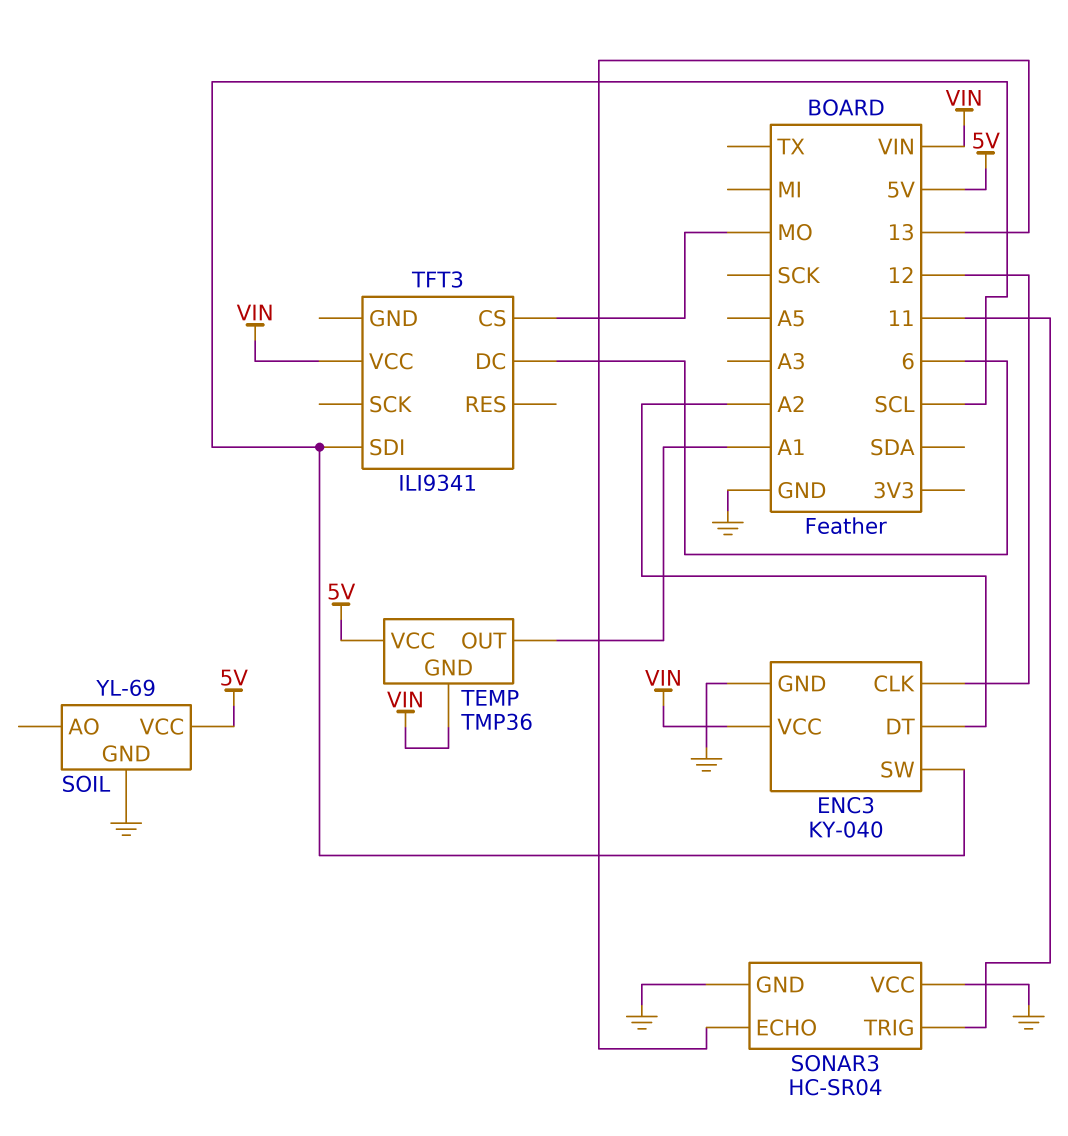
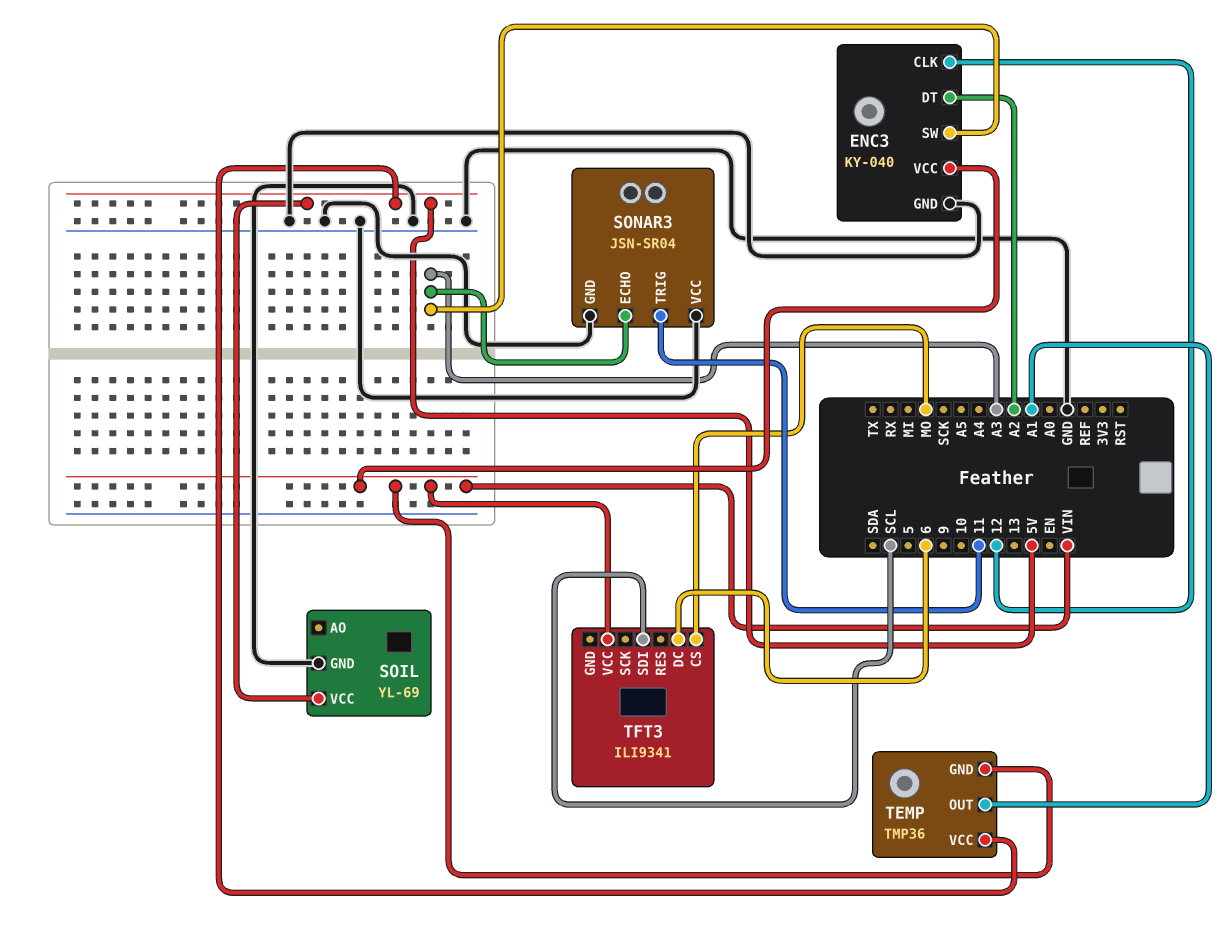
ENC3 pin SW: SCL -> A3
SONAR3: HC-SR04 -> JSN-SR04
SONAR3 pin ECHO: 13 -> A3

